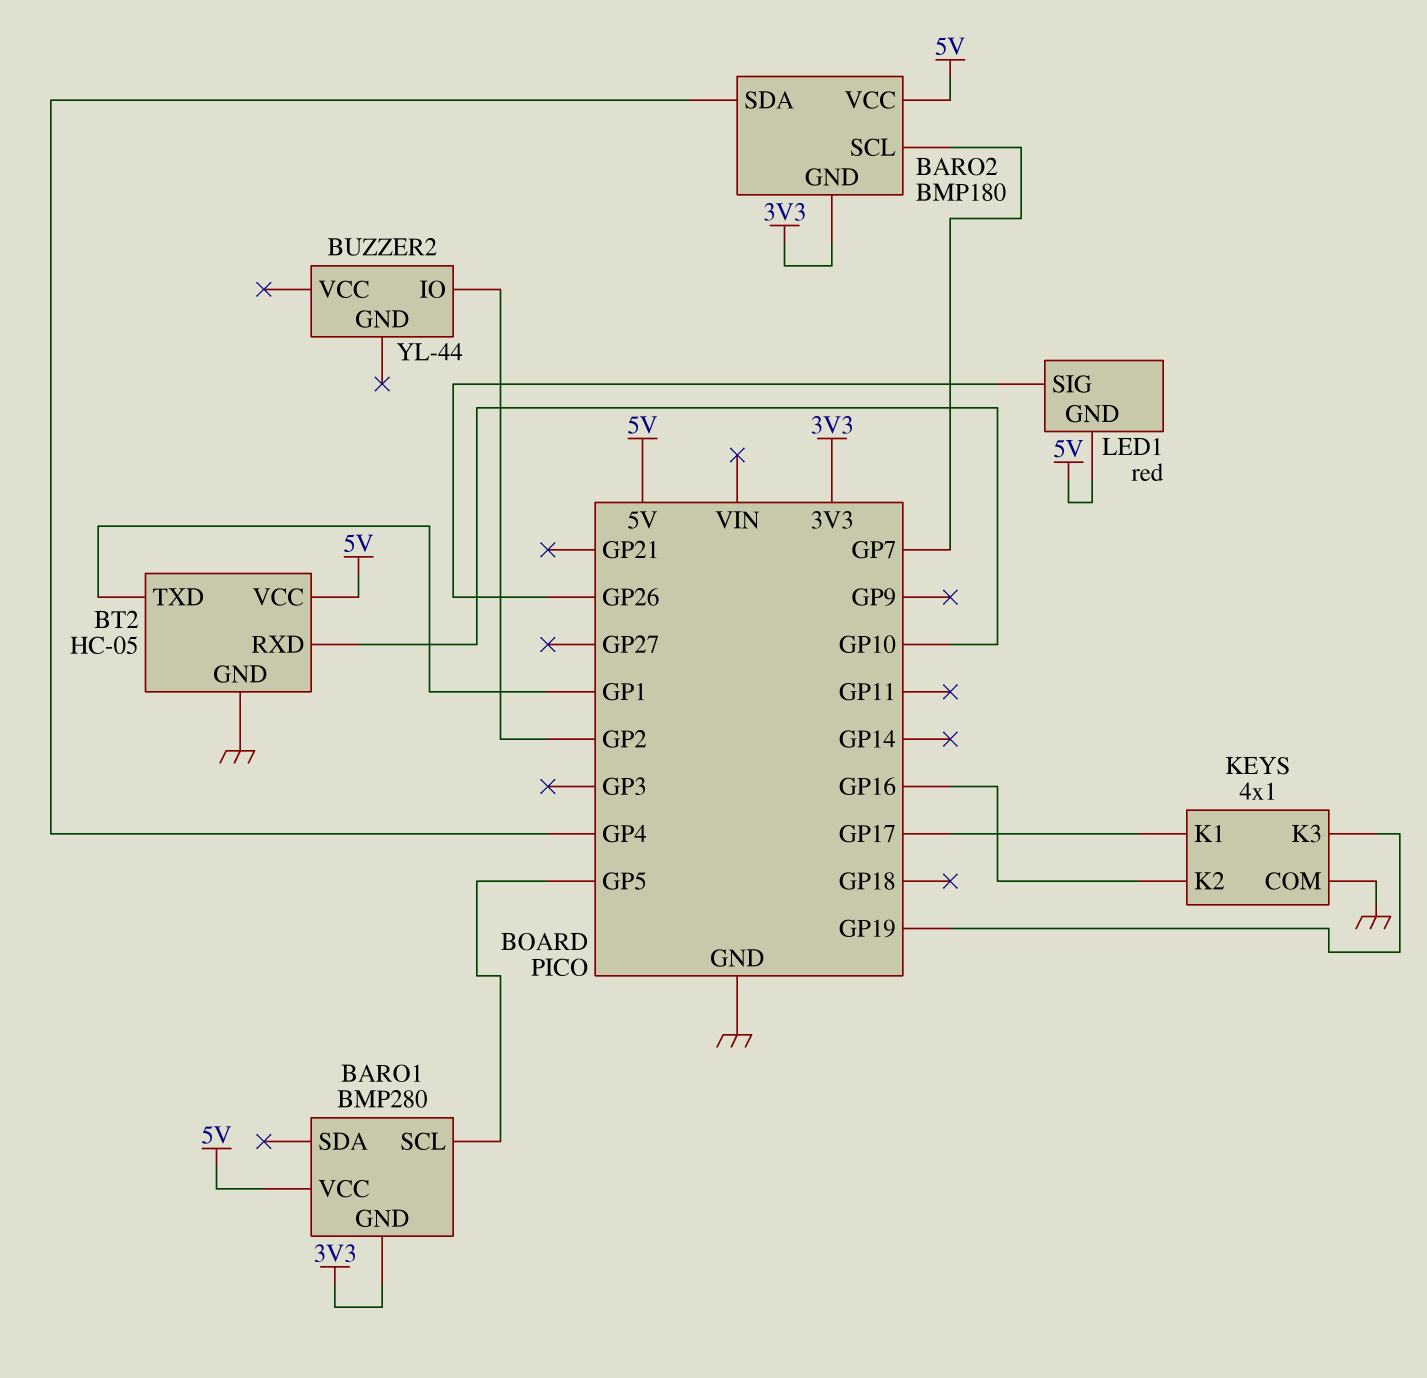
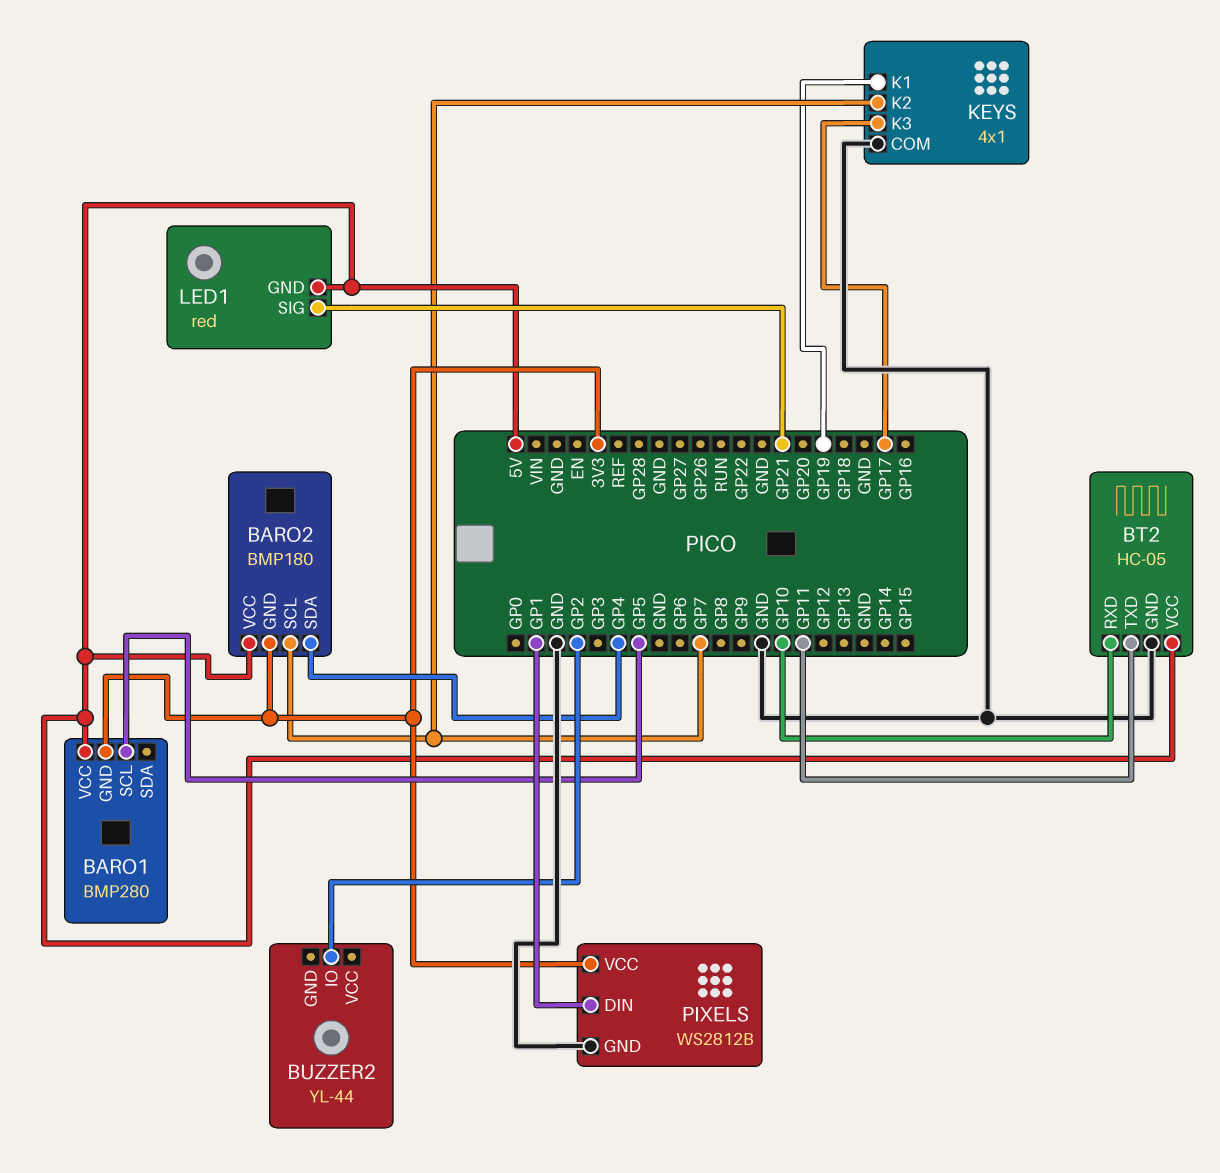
BT2 pin TXD: GP1 -> GP11
KEYS pin K1: GP17 -> GP19
KEYS pin K2: GP16 -> GP7
KEYS pin K3: GP19 -> GP17
LED1 pin SIG: GP26 -> GP21
PIXELS: none -> WS2812B
PIXELS pin DIN: none -> GP1
PIXELS pin GND: none -> GND
PIXELS pin VCC: none -> 3V3

